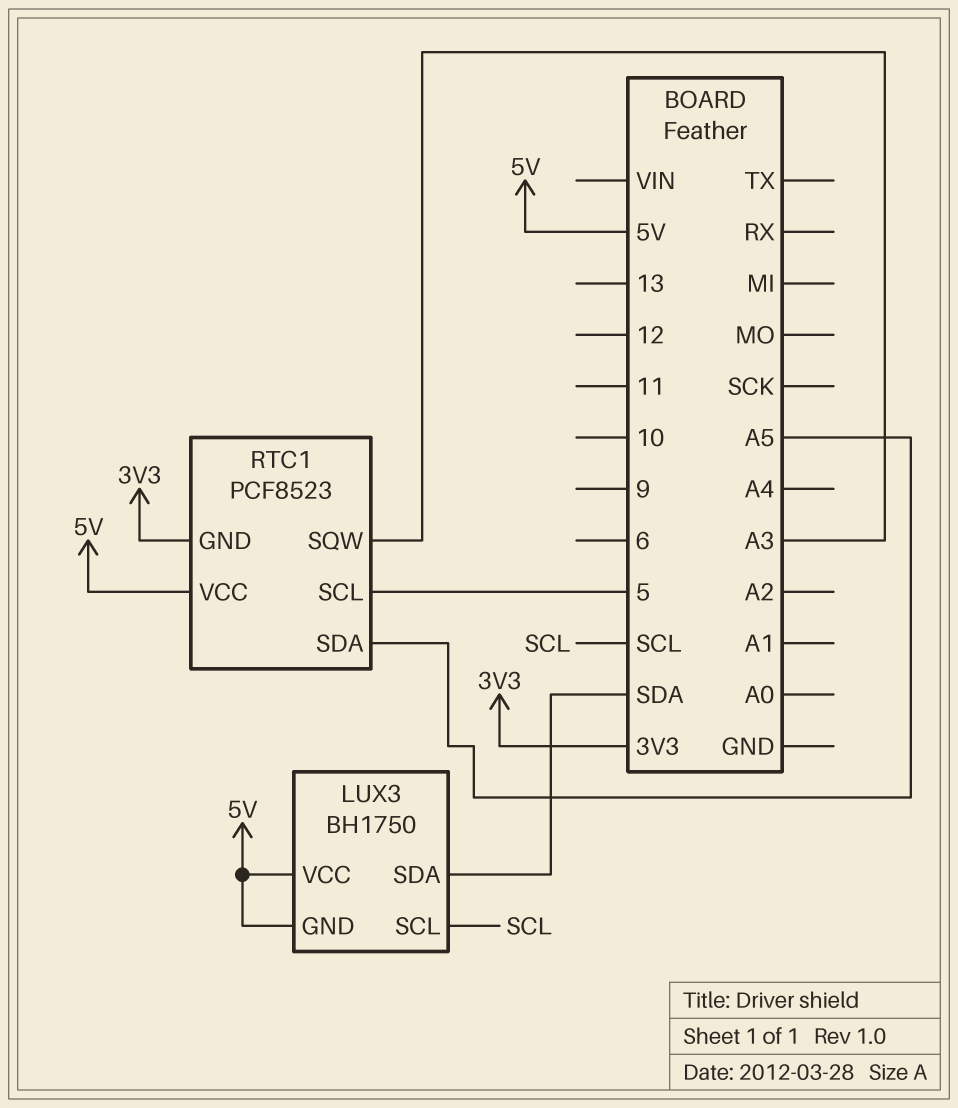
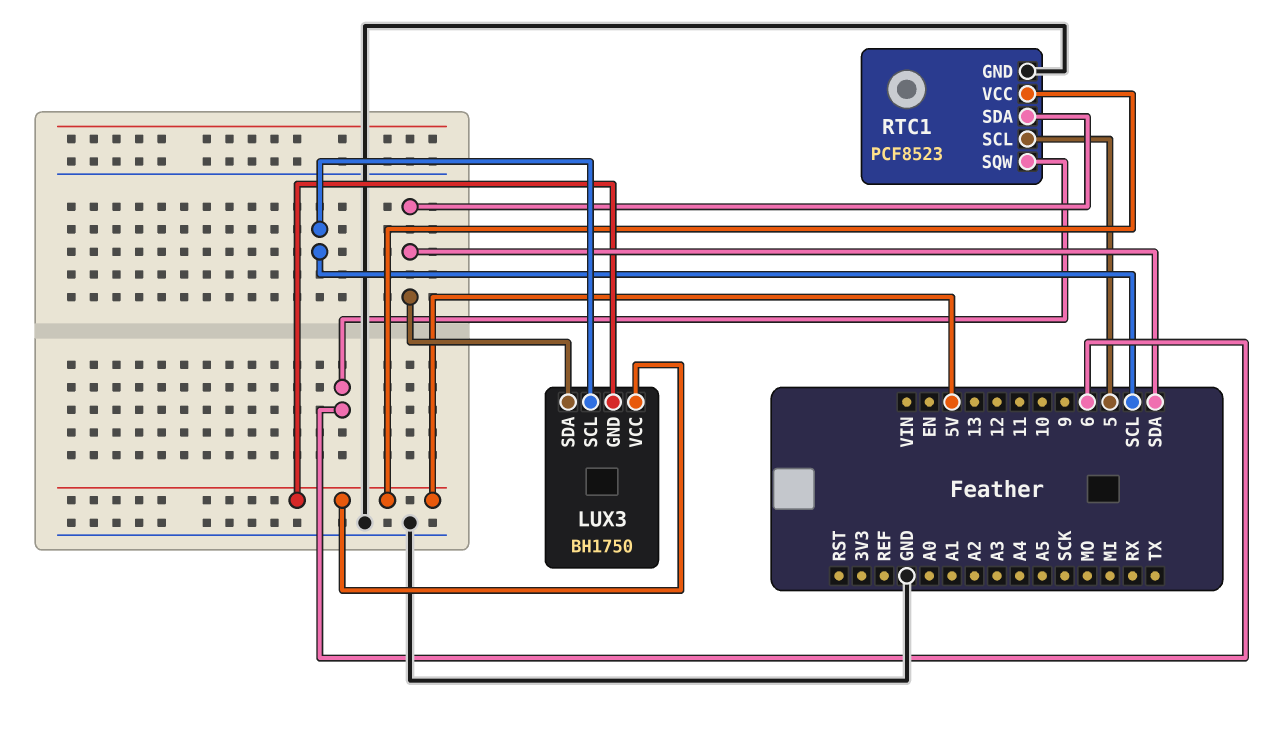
RTC1 pin GND: 3V3 -> GND
RTC1 pin SDA: A5 -> SDA
RTC1 pin SQW: A3 -> 6

